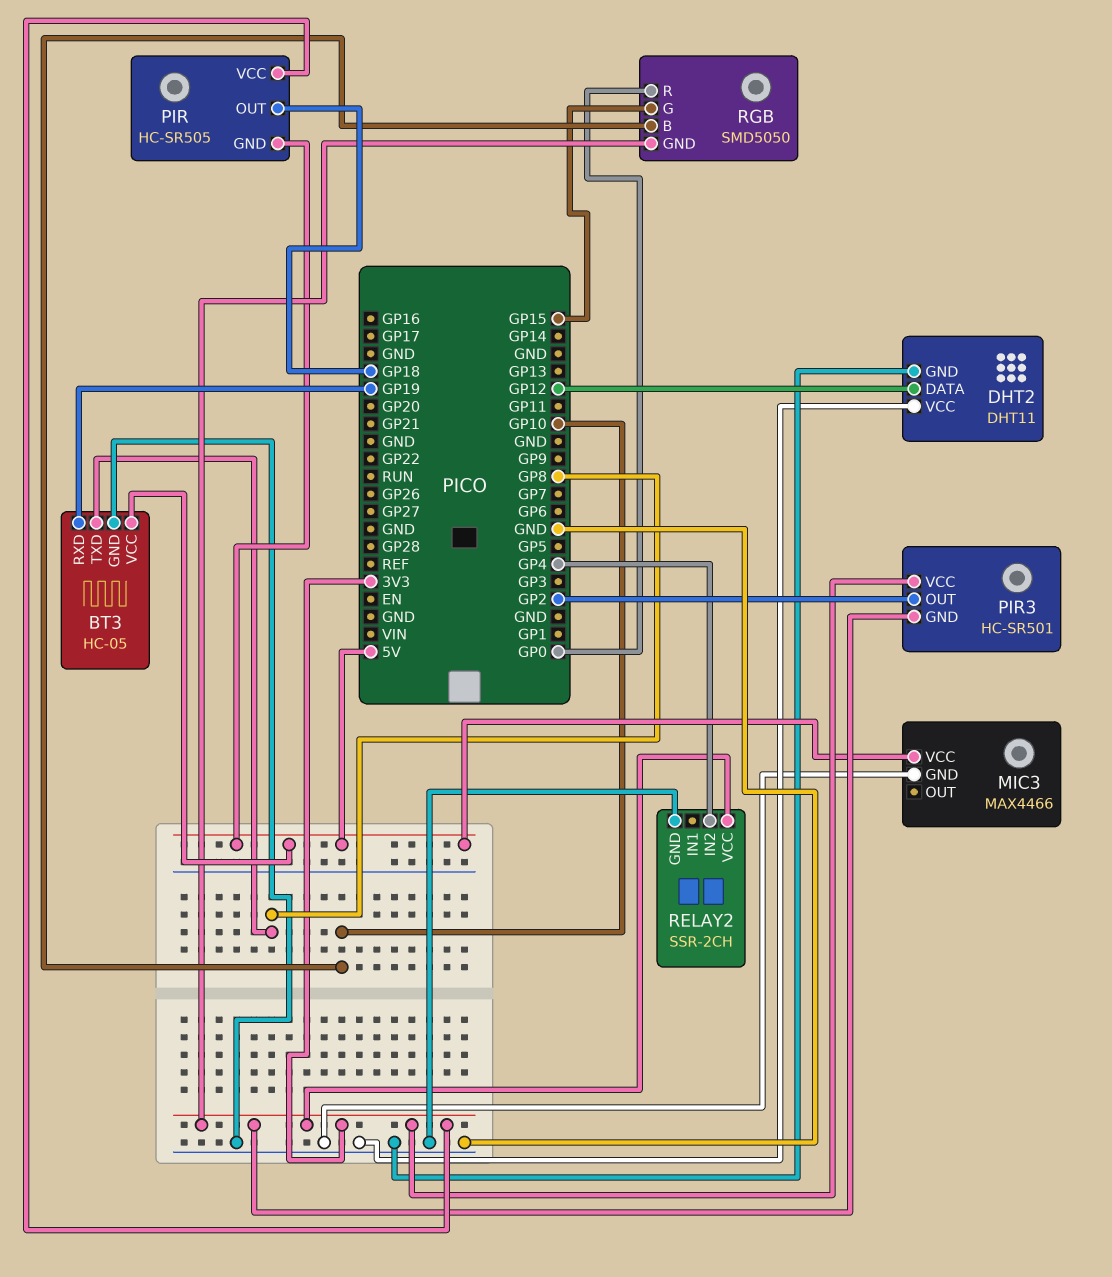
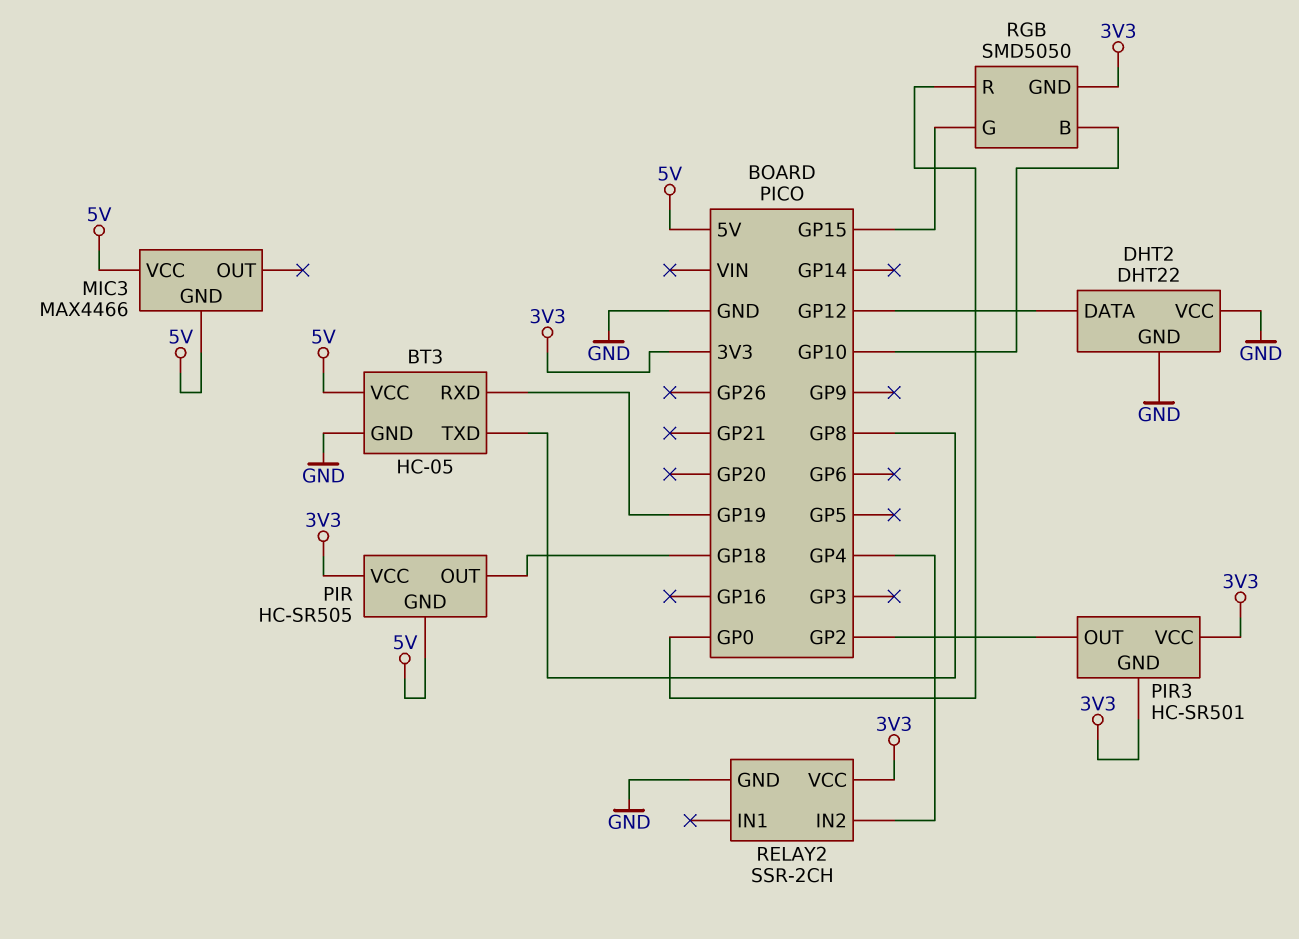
DHT2: DHT11 -> DHT22
MIC3 pin GND: GND -> 5V

